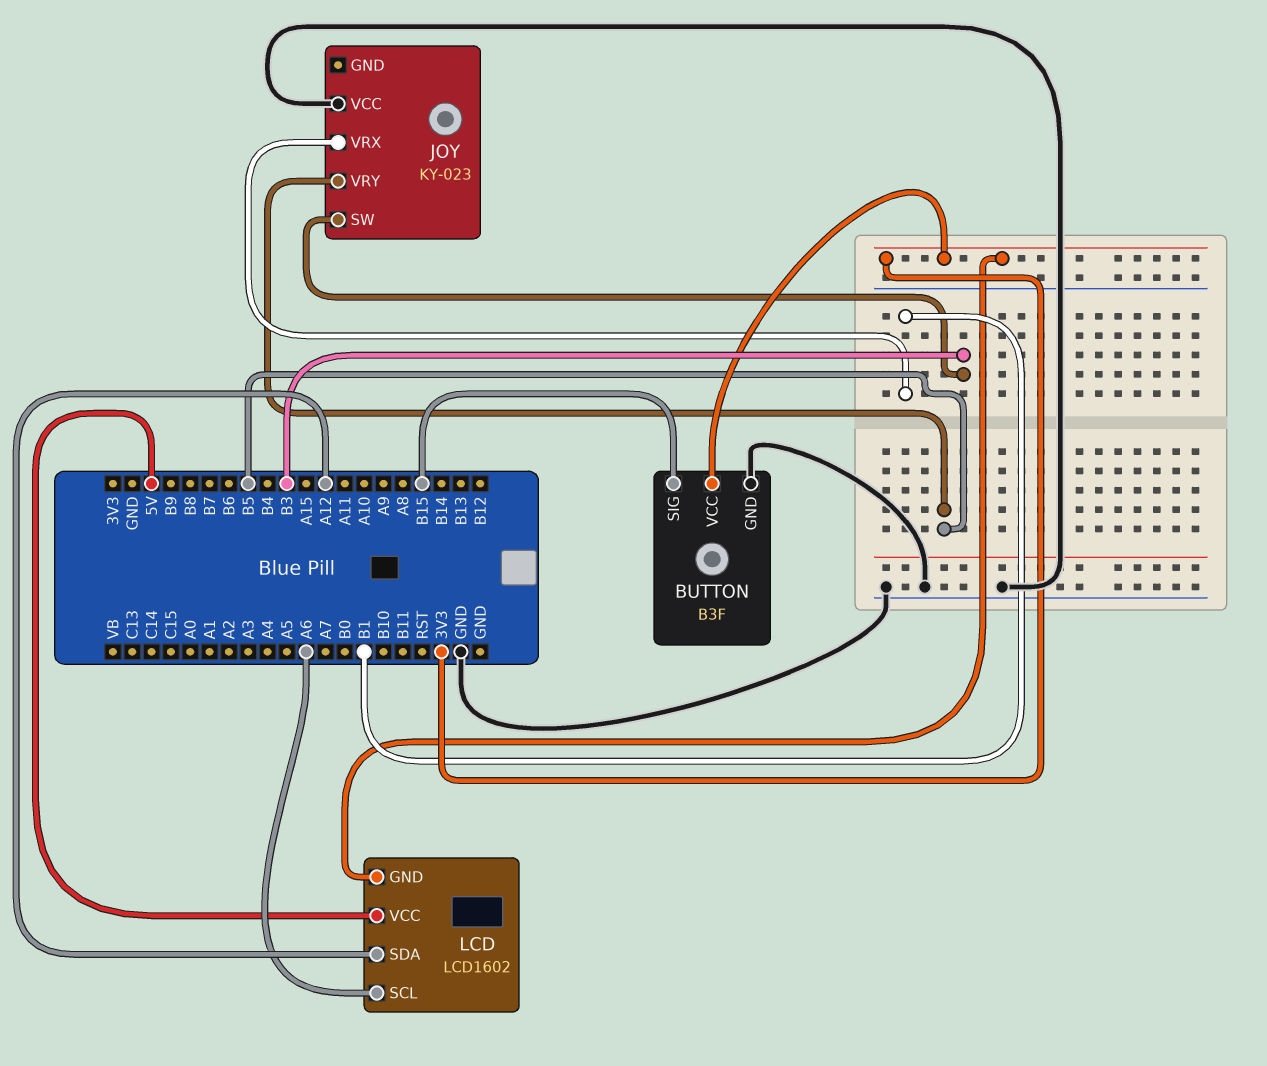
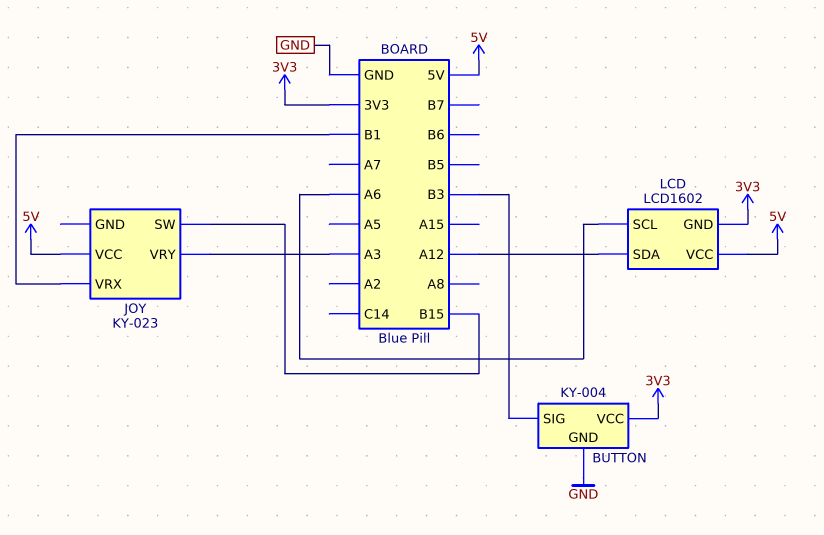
BUTTON: B3F -> KY-004
BUTTON pin SIG: B15 -> B3
JOY pin SW: B3 -> B15
JOY pin VCC: GND -> 5V
JOY pin VRY: B5 -> A3

